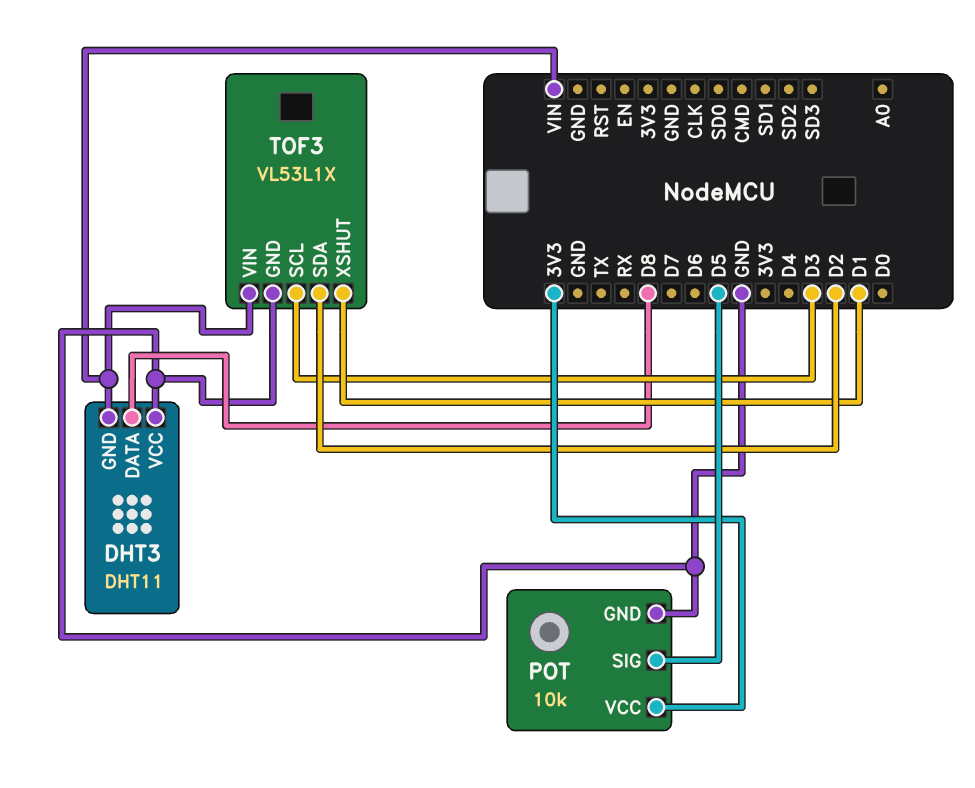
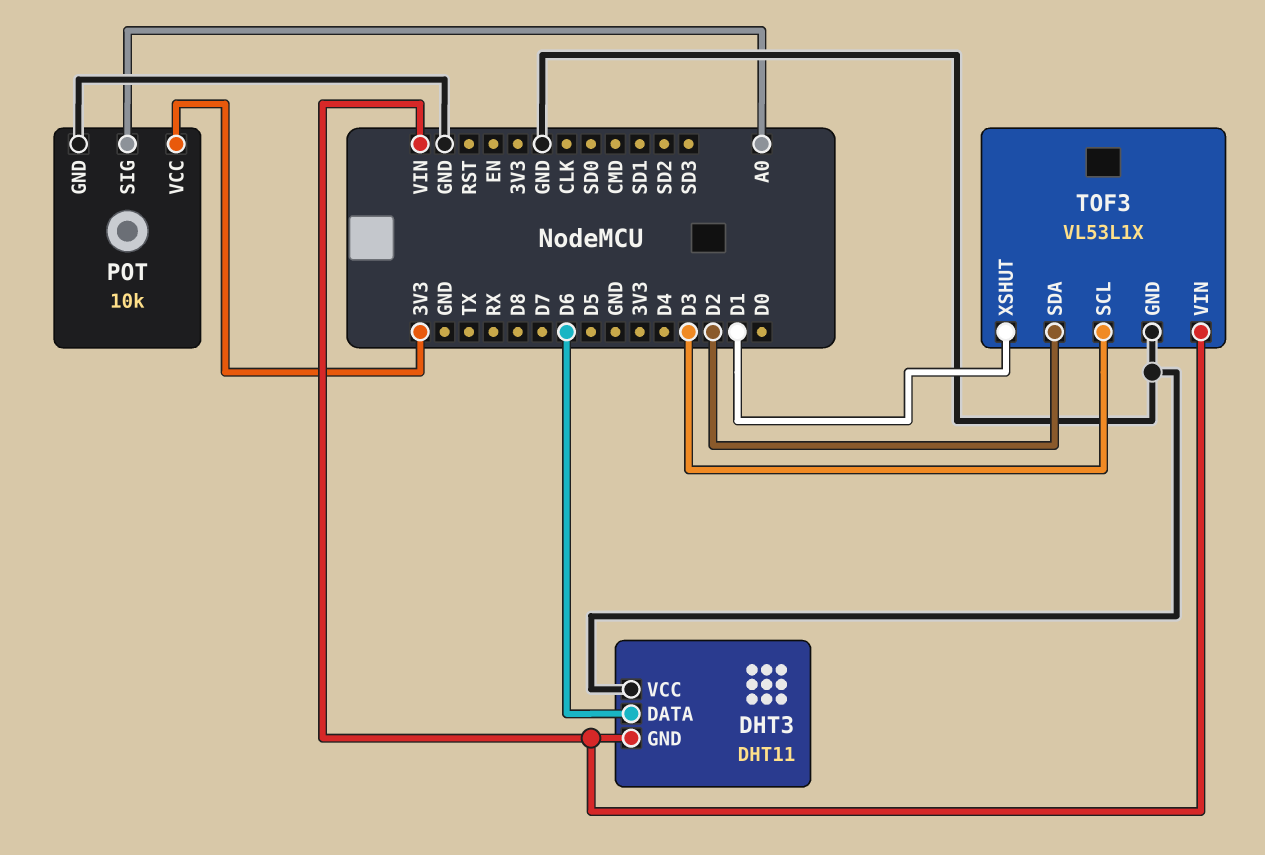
DHT3 pin DATA: D8 -> D6
POT pin SIG: D5 -> A0

